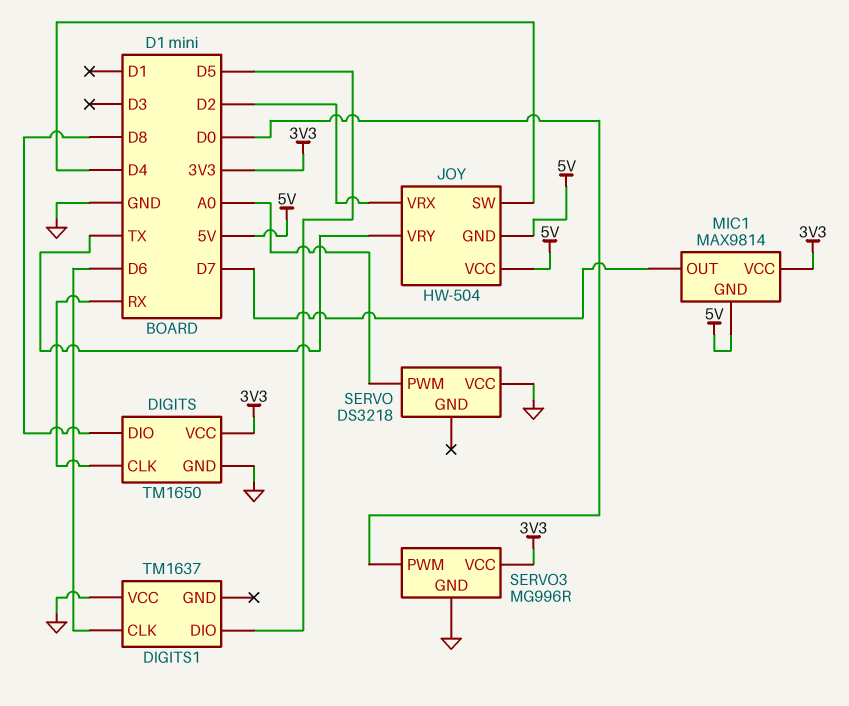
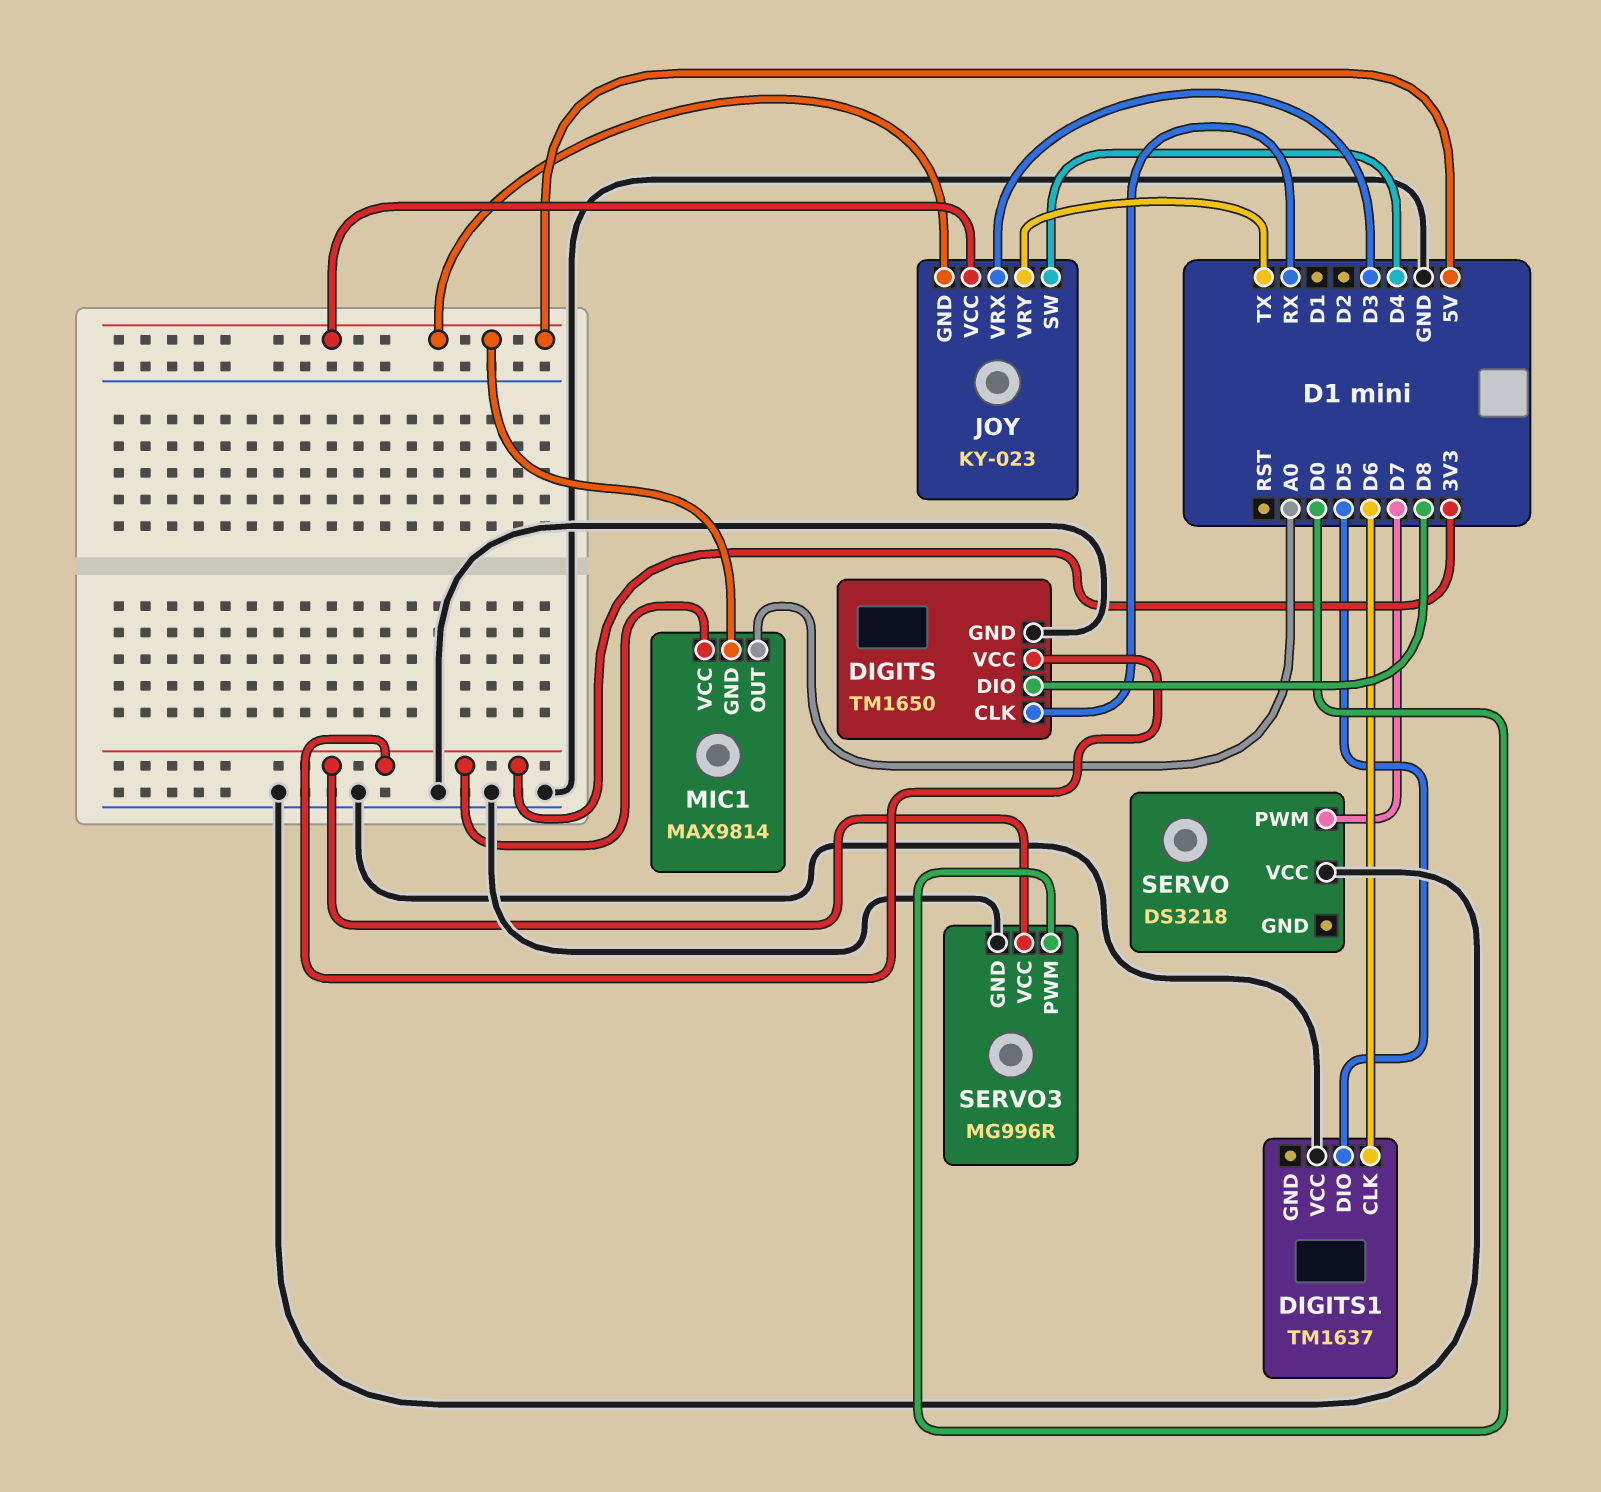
JOY: HW-504 -> KY-023
JOY pin VRX: D2 -> D3
MIC1 pin OUT: D7 -> A0
SERVO pin PWM: A0 -> D7

